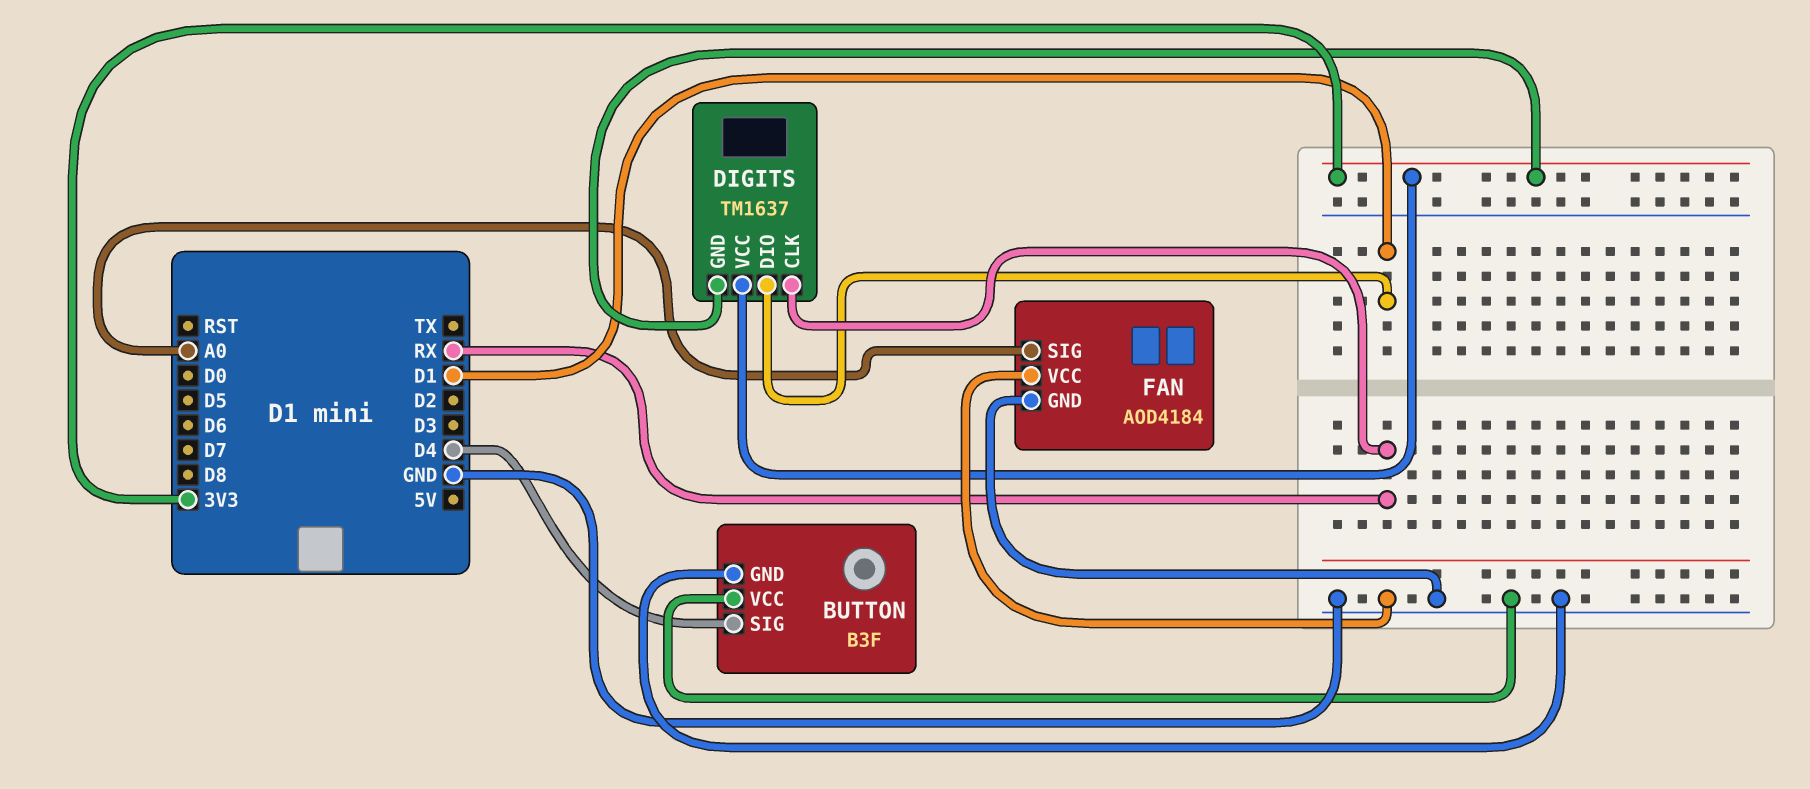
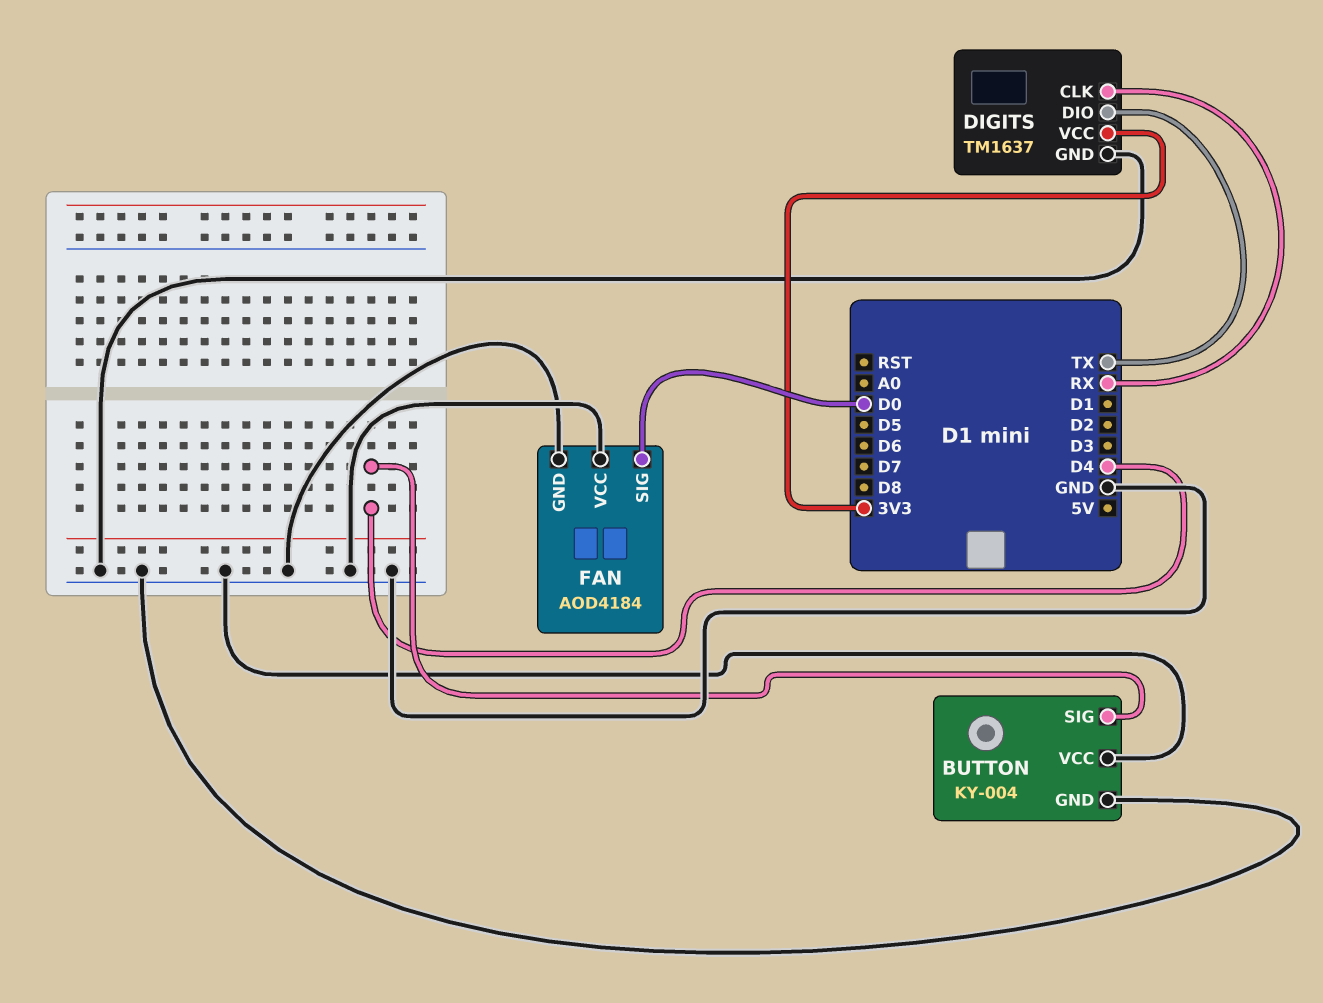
BUTTON: B3F -> KY-004
DIGITS pin DIO: D1 -> TX
DIGITS pin GND: 3V3 -> GND
FAN pin SIG: A0 -> D0

